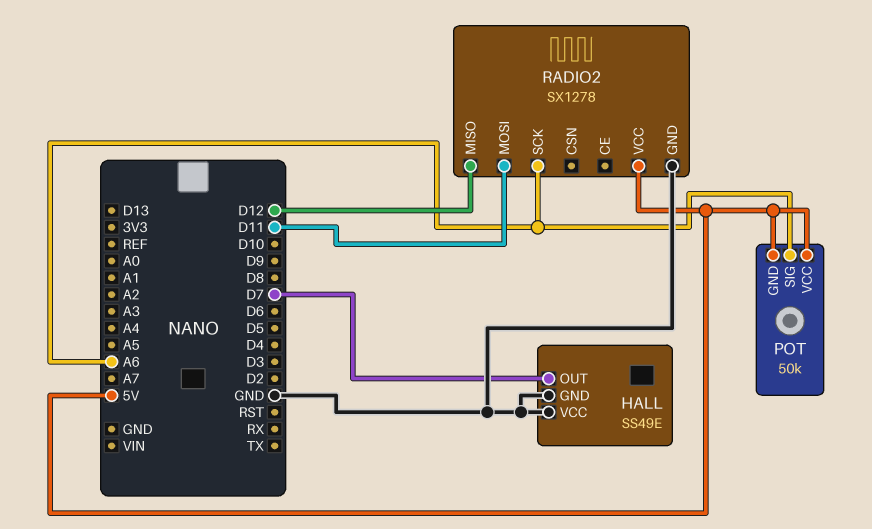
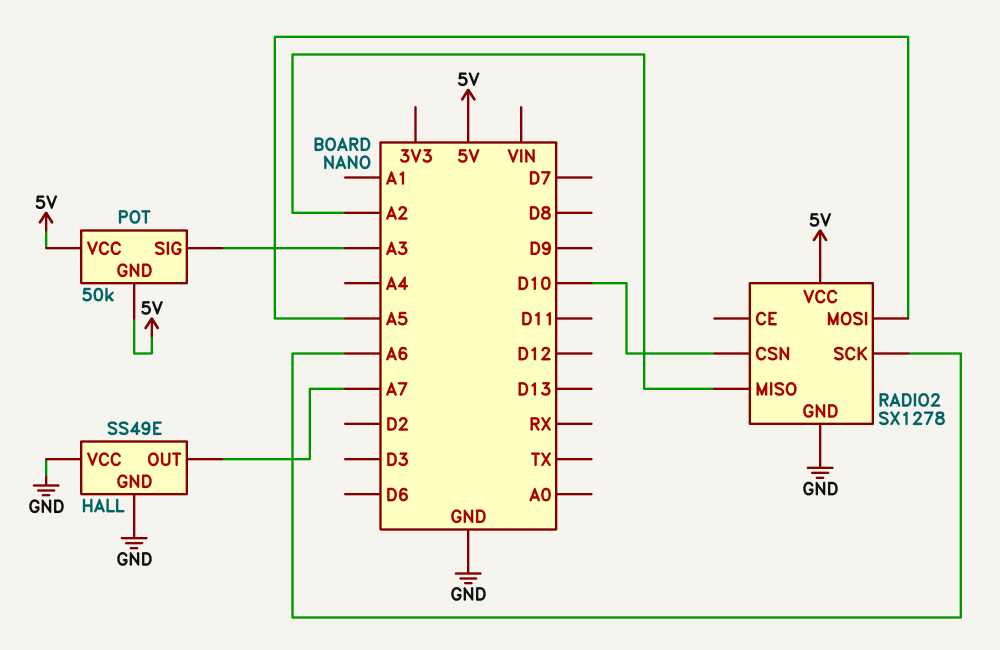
HALL pin OUT: D7 -> A7
POT pin SIG: A6 -> A3
RADIO2 pin CSN: none -> D10
RADIO2 pin MISO: D12 -> A2
RADIO2 pin MOSI: D11 -> A5

